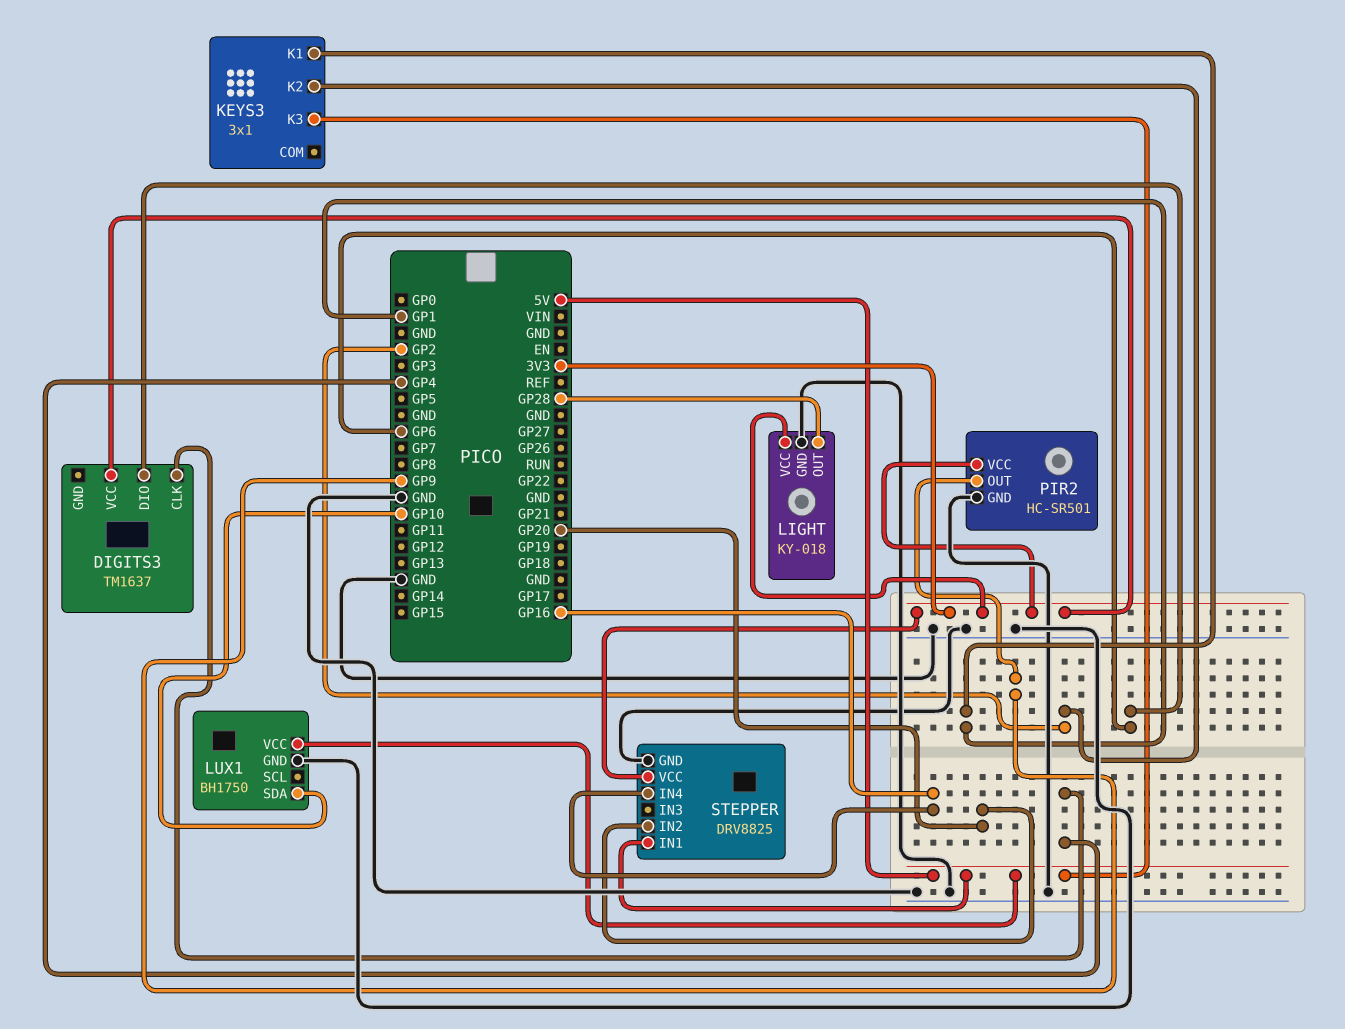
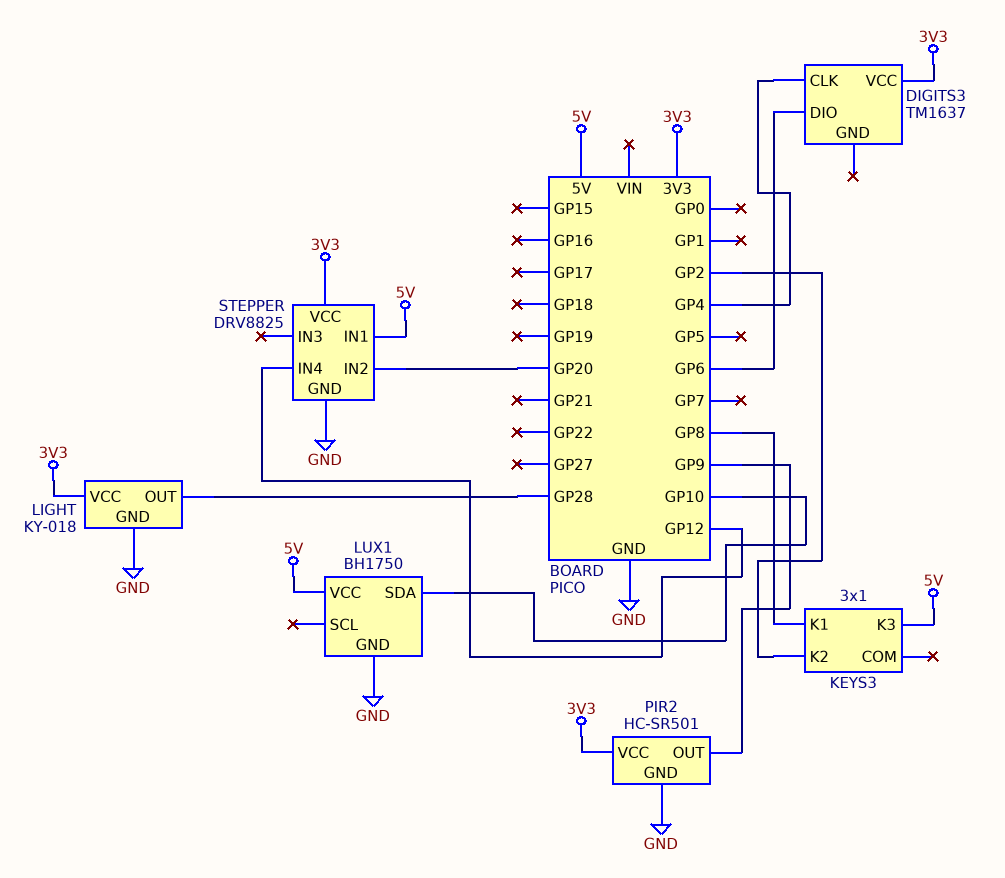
KEYS3 pin K1: GP1 -> GP8
STEPPER pin IN4: GP16 -> GP12

